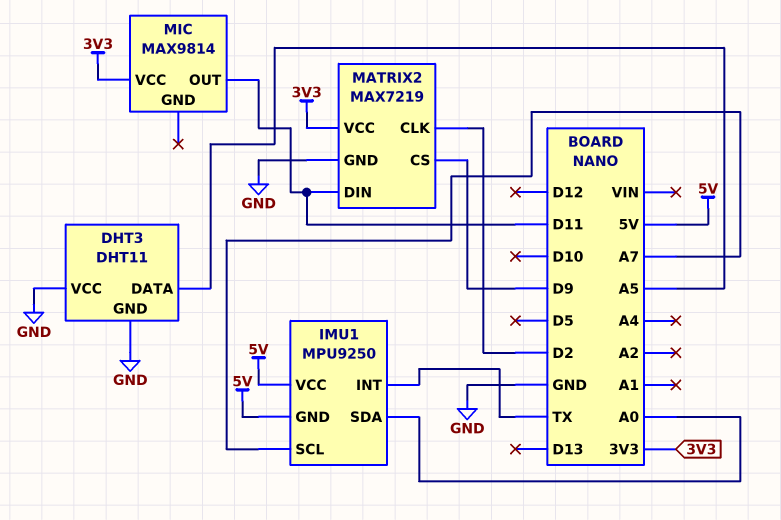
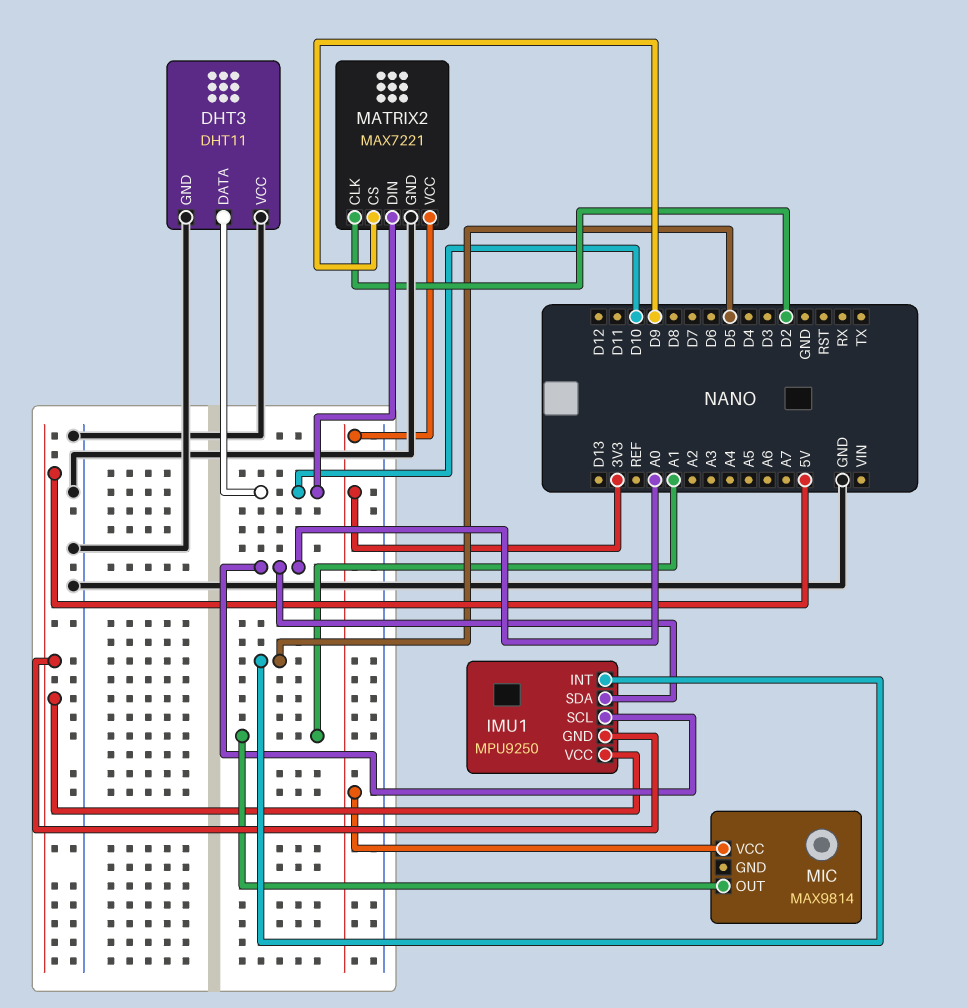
DHT3 pin DATA: A5 -> D10
IMU1 pin INT: TX -> D5
IMU1 pin SCL: A7 -> A0
MATRIX2: MAX7219 -> MAX7221
MATRIX2 pin DIN: D11 -> D10
MIC pin OUT: D11 -> A1

